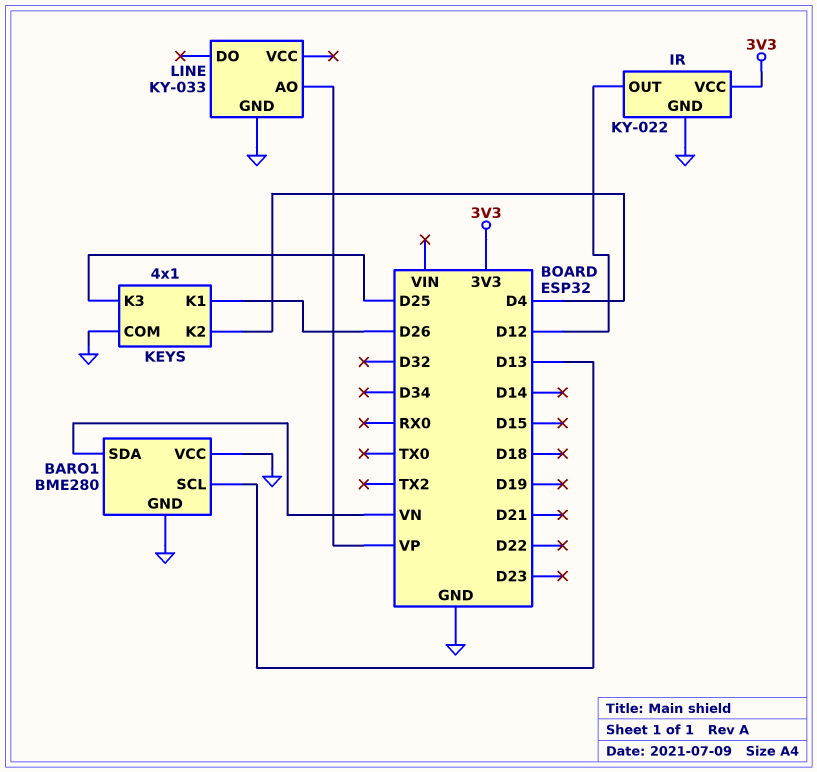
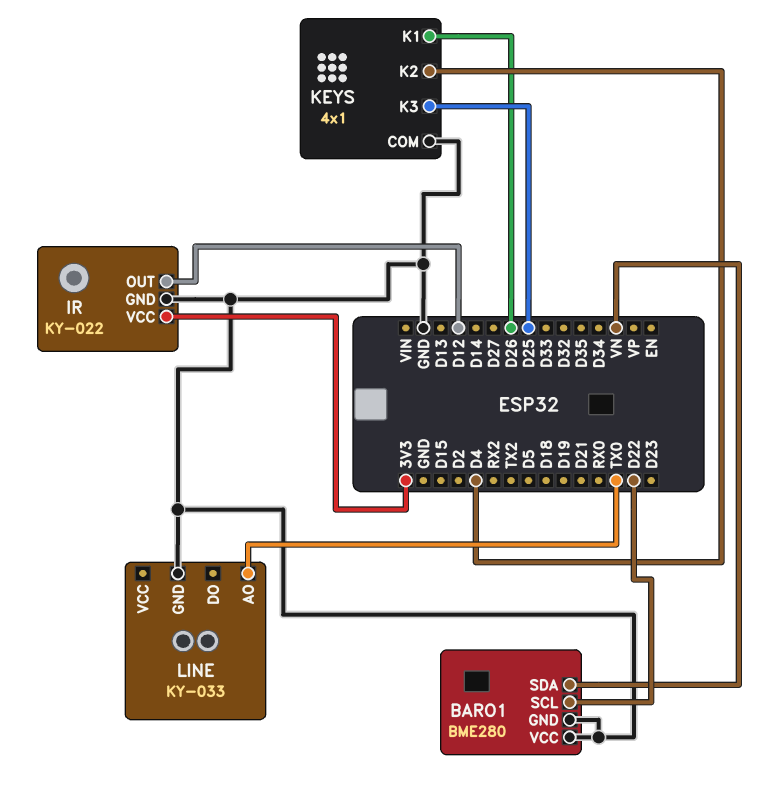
BARO1 pin SCL: D13 -> D22
LINE pin AO: VP -> TX0

